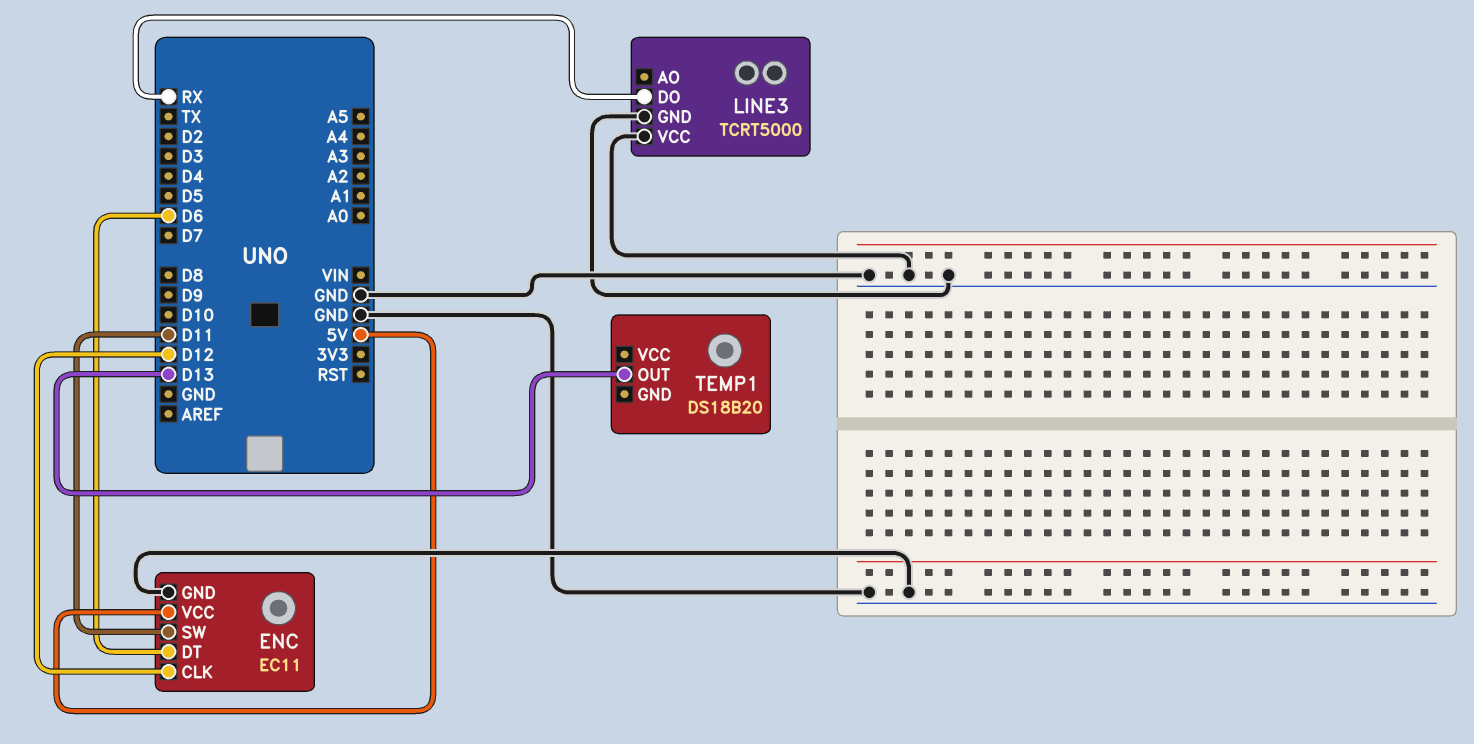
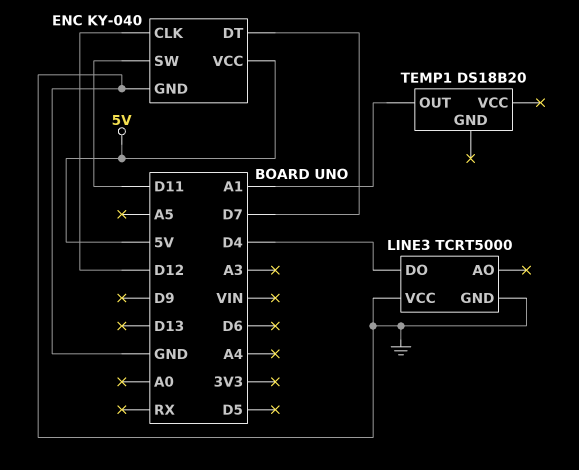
ENC: EC11 -> KY-040
ENC pin DT: D6 -> D7
LINE3 pin DO: RX -> D4
TEMP1 pin OUT: D13 -> A1

